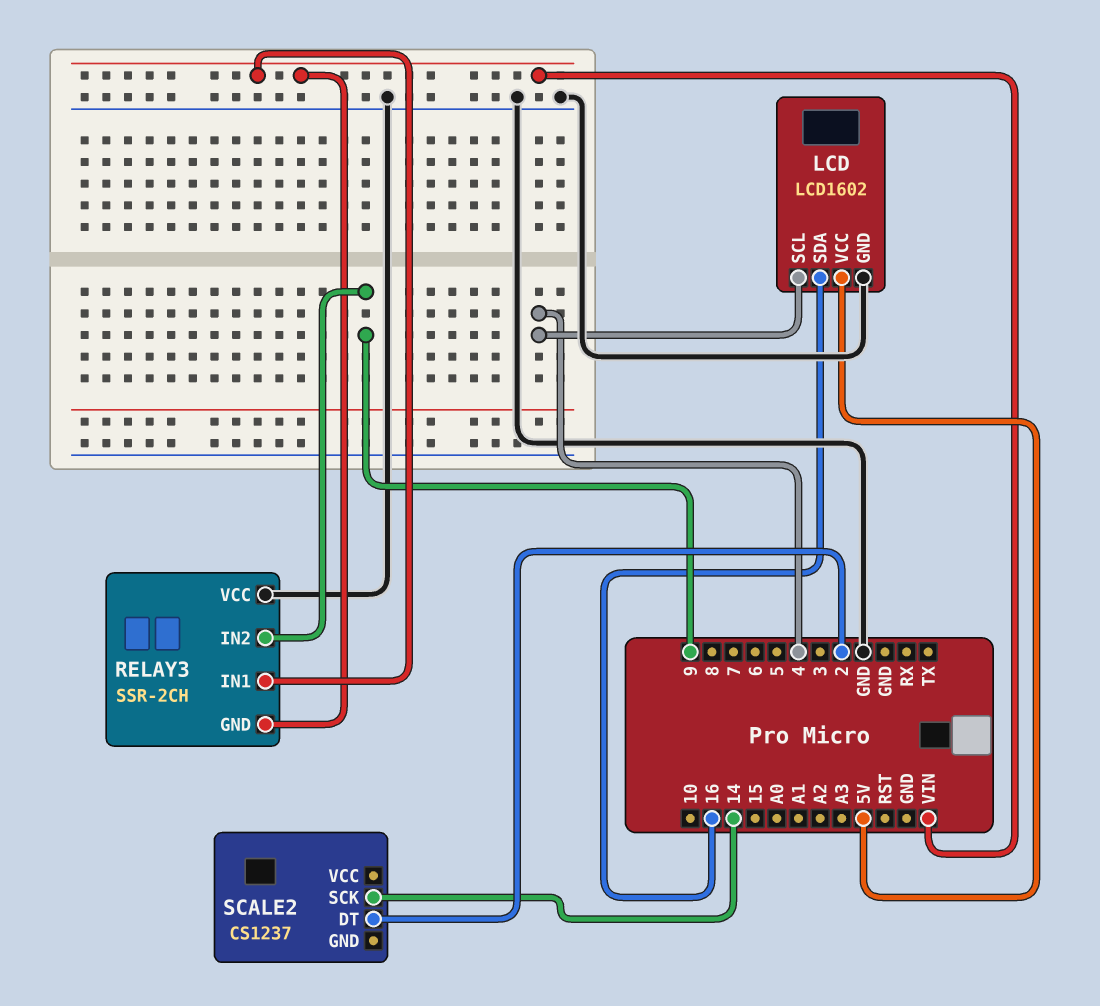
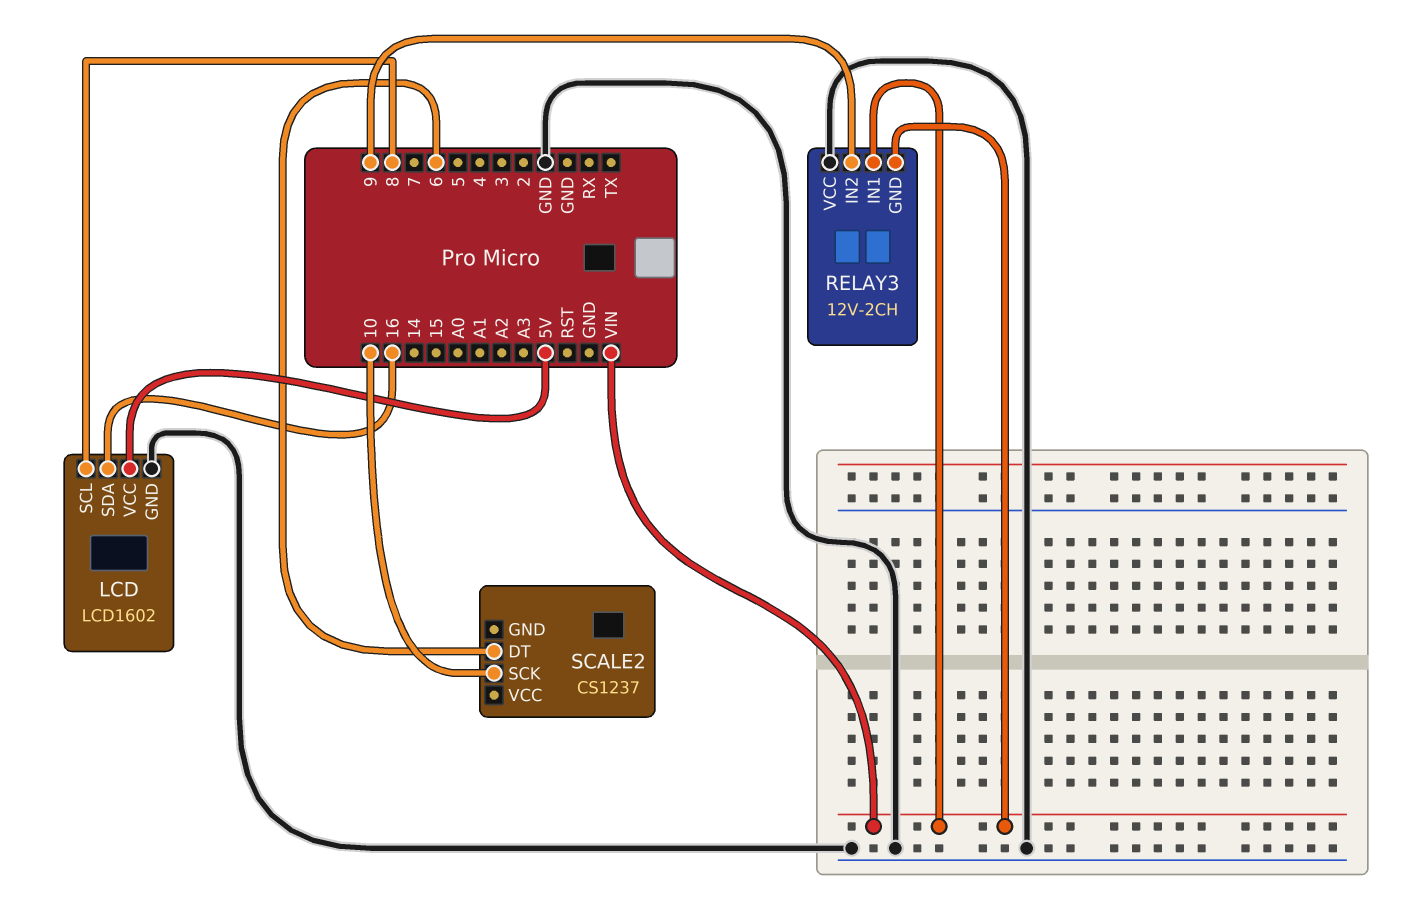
LCD pin SCL: 4 -> 8
RELAY3: SSR-2CH -> 12V-2CH
SCALE2 pin DT: 2 -> 6
SCALE2 pin SCK: 14 -> 10

